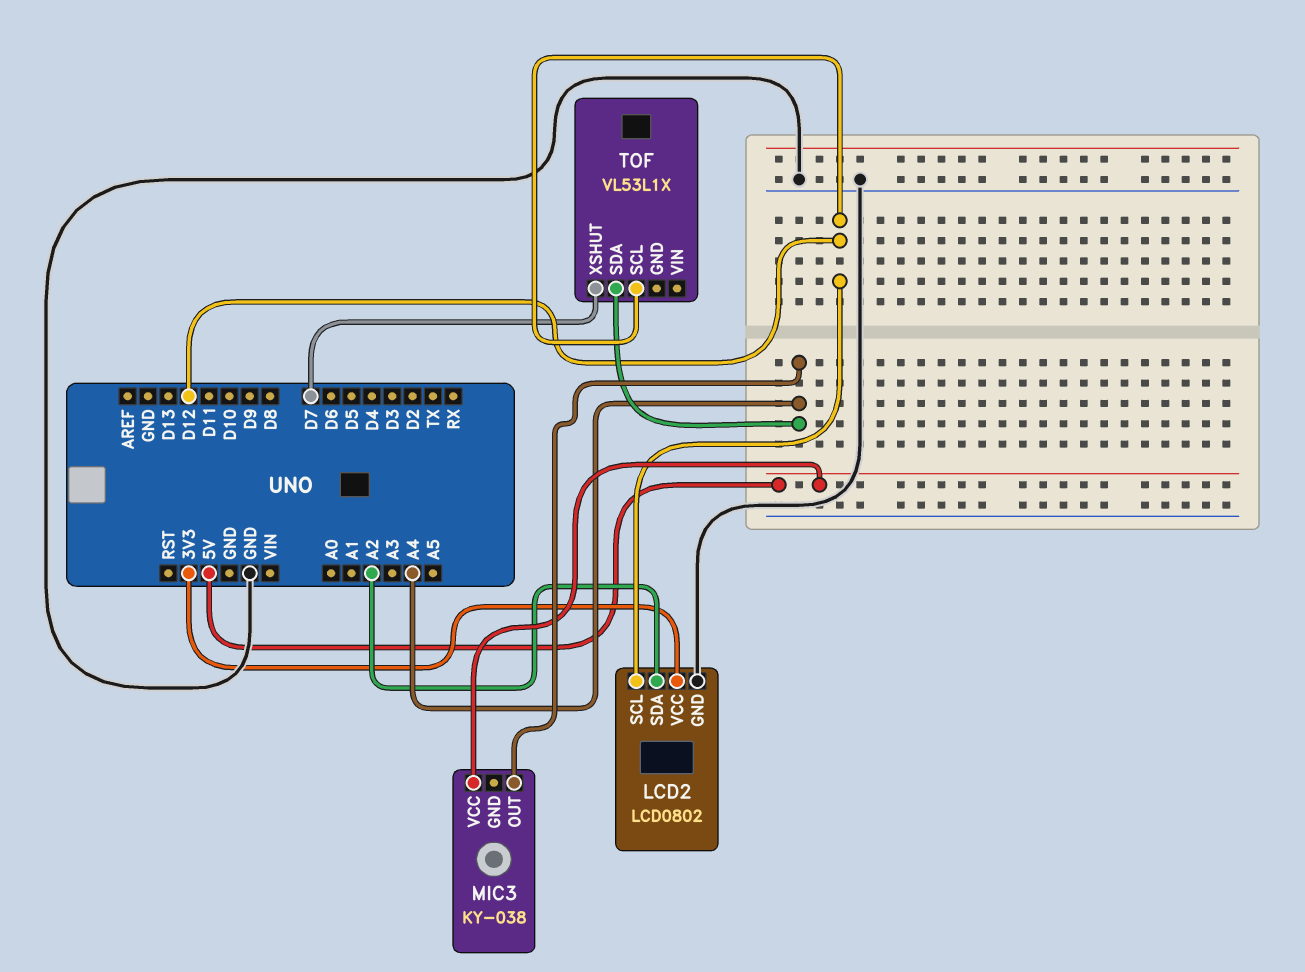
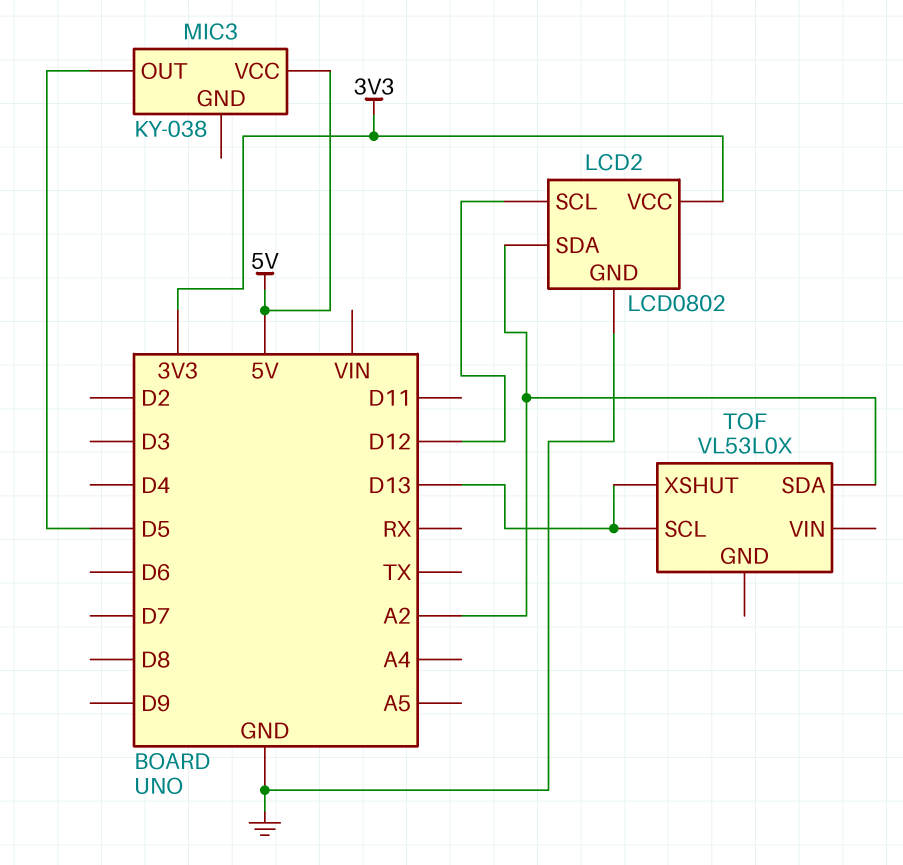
MIC3 pin OUT: A4 -> D5
TOF: VL53L1X -> VL53L0X
TOF pin SCL: D12 -> D13
TOF pin SDA: A4 -> A2
TOF pin XSHUT: D7 -> D13

